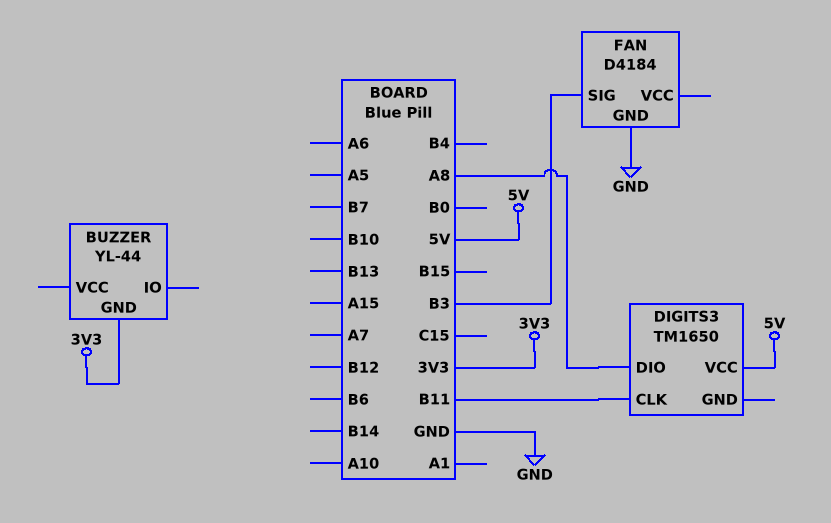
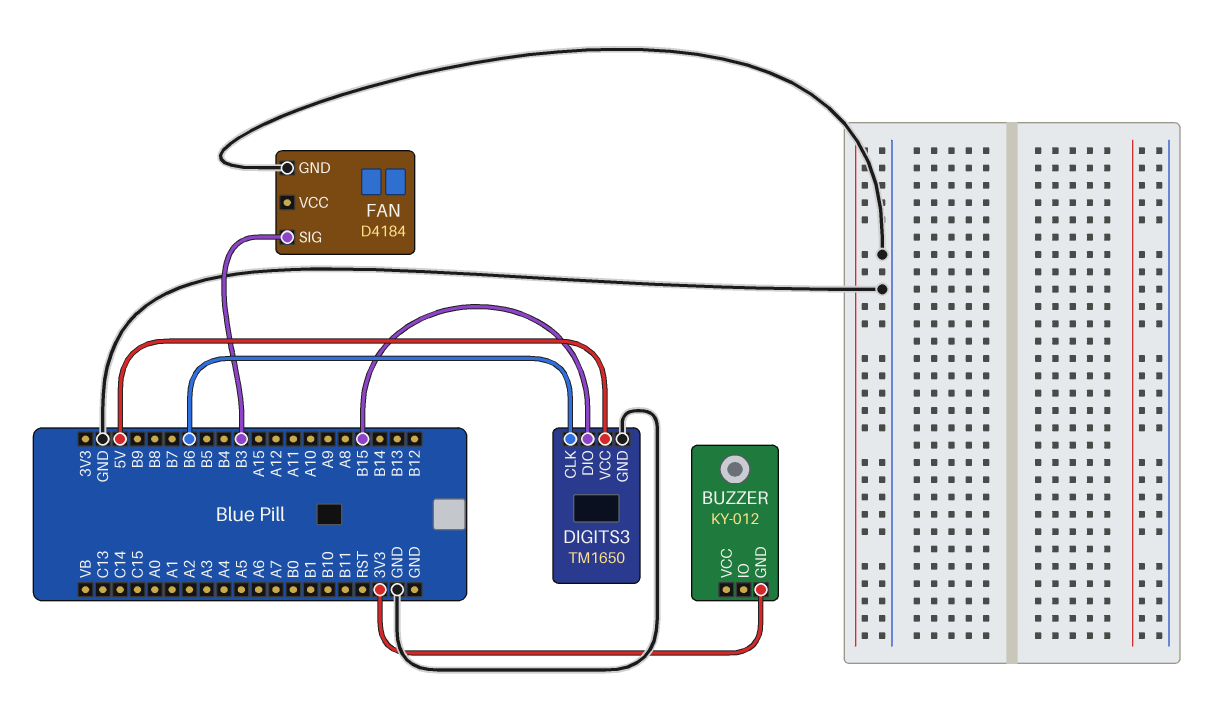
BUZZER: YL-44 -> KY-012
DIGITS3 pin CLK: B11 -> B6
DIGITS3 pin DIO: A8 -> B15
DIGITS3 pin GND: none -> GND

